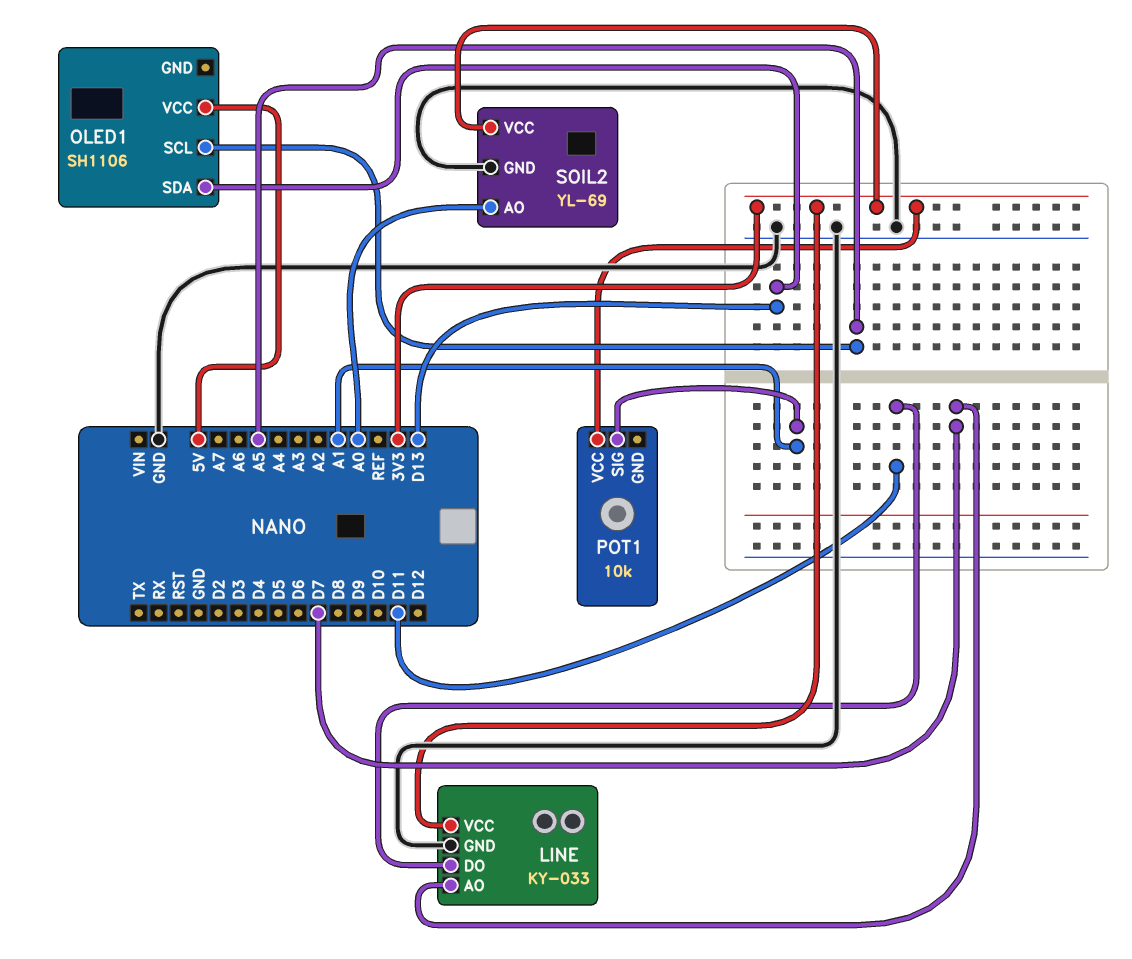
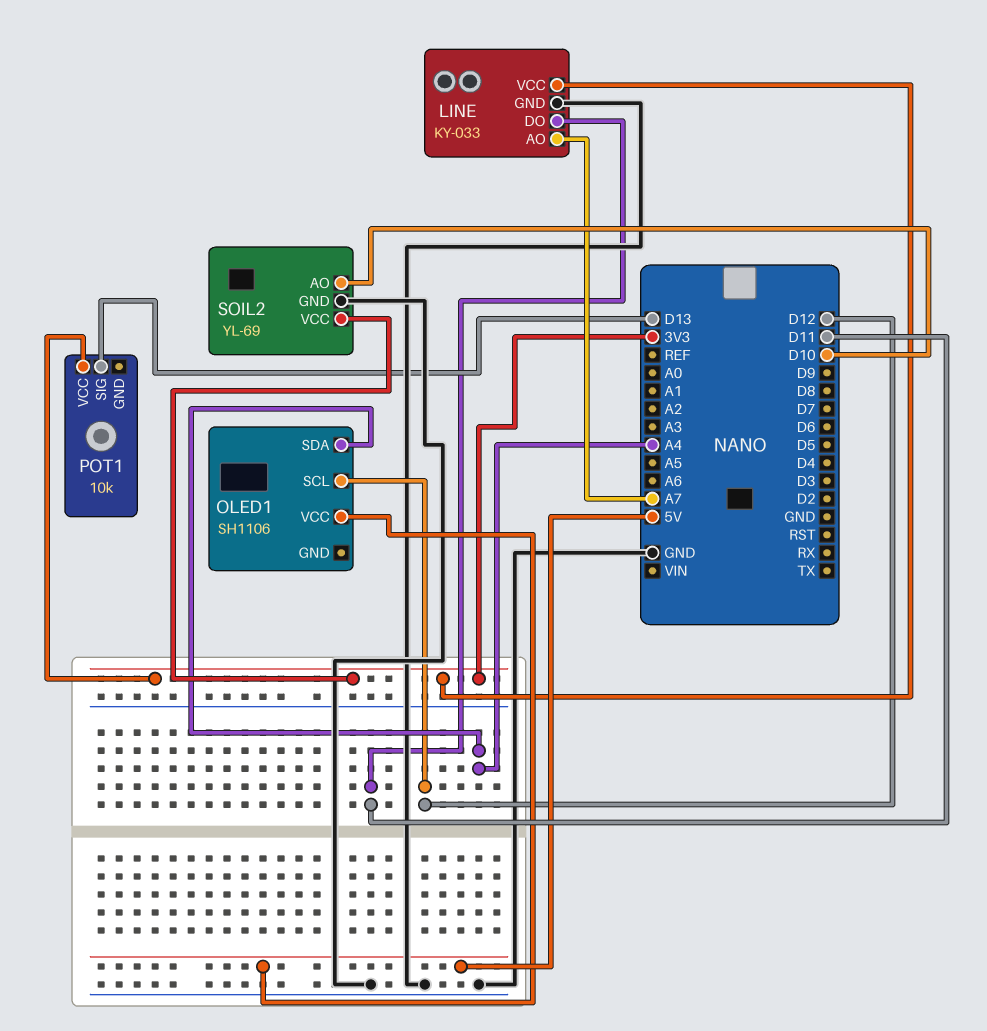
LINE pin AO: D7 -> A7
OLED1 pin SCL: A5 -> D12
OLED1 pin SDA: D13 -> A4
POT1 pin SIG: A1 -> D13
SOIL2 pin AO: A0 -> D10

